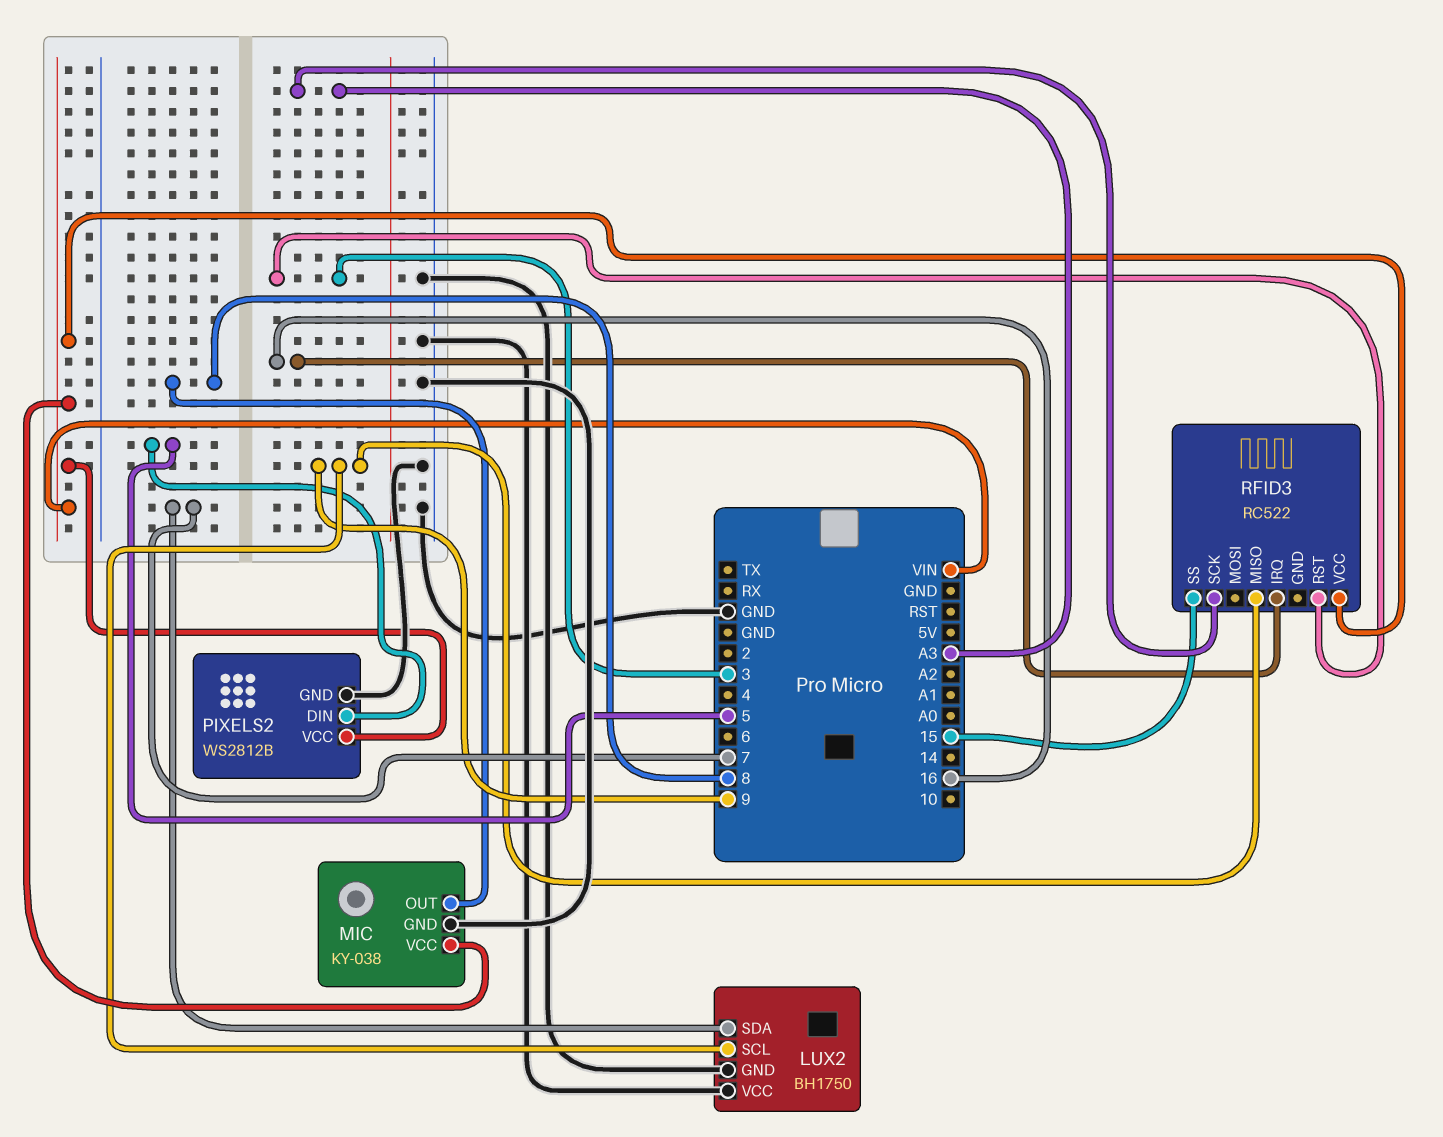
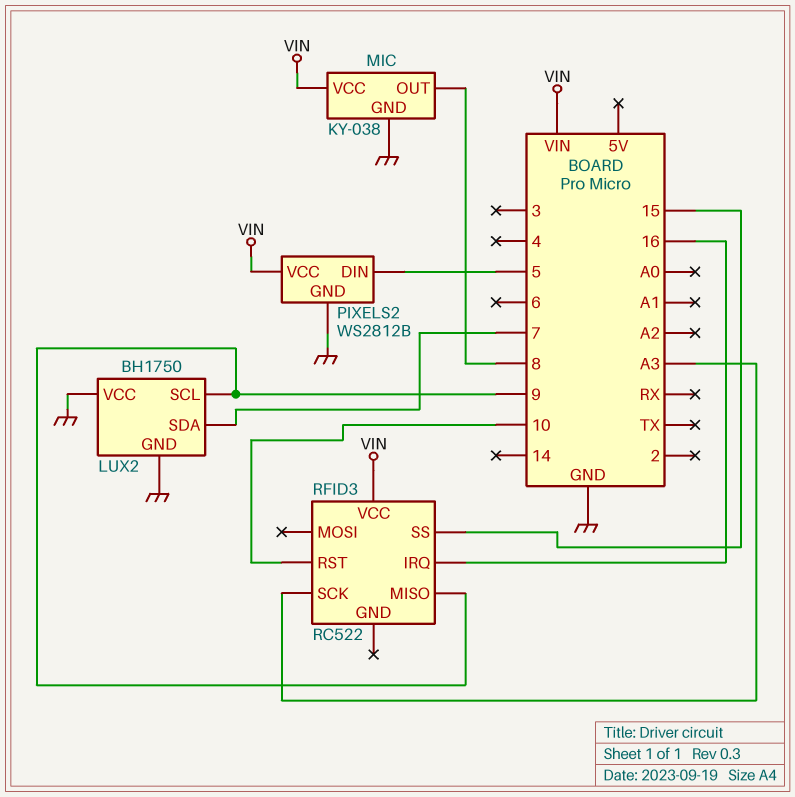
RFID3 pin RST: 3 -> 10

